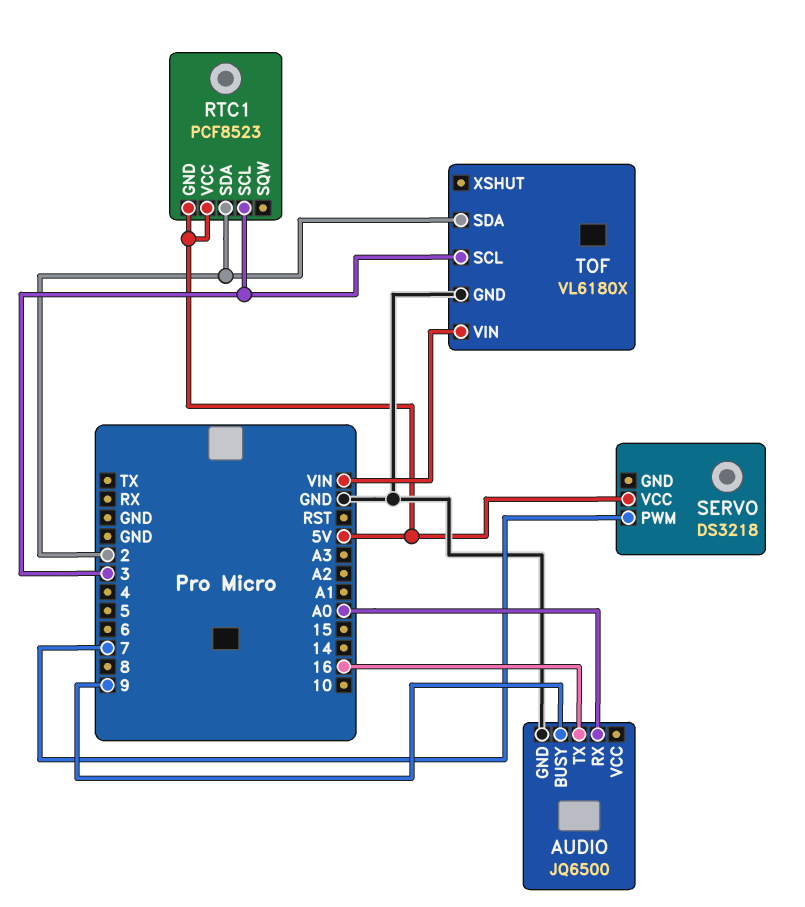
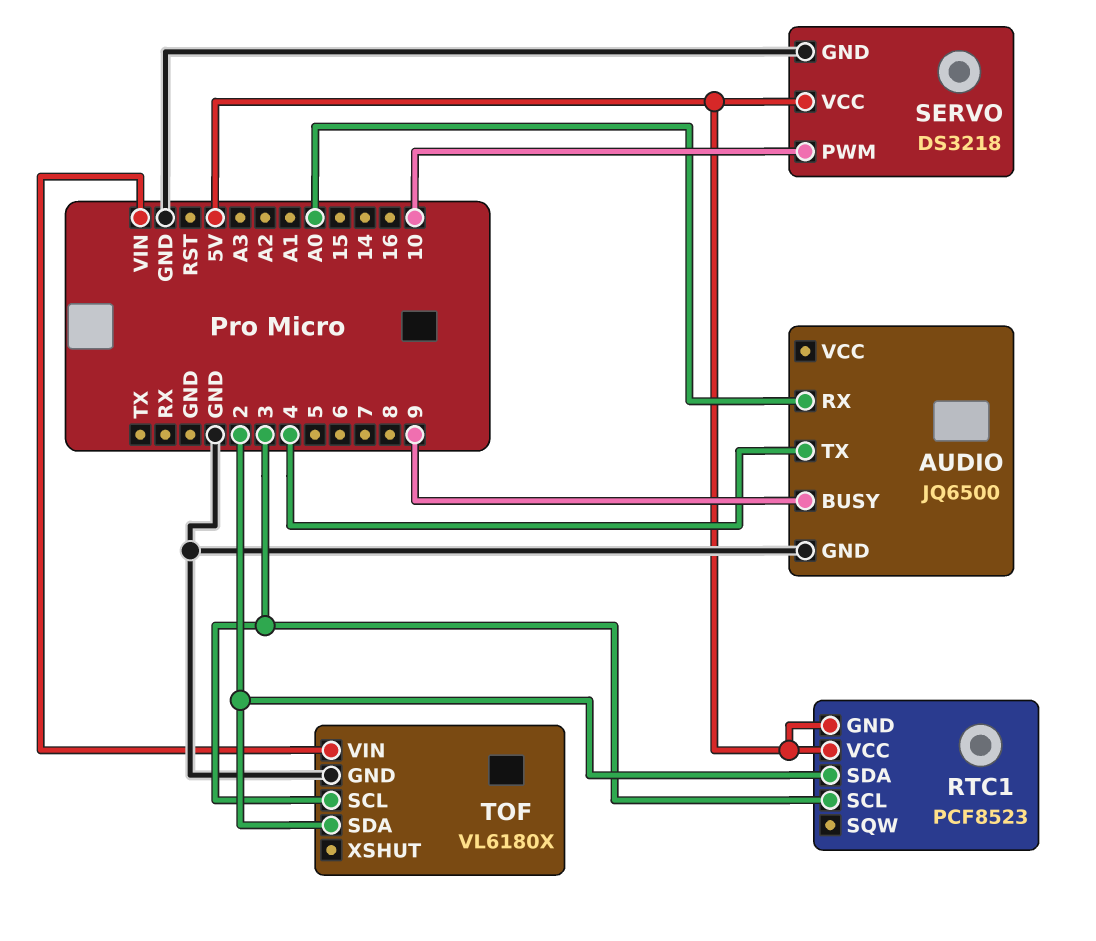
AUDIO pin TX: 16 -> 4
SERVO pin GND: none -> GND
SERVO pin PWM: 7 -> 10

